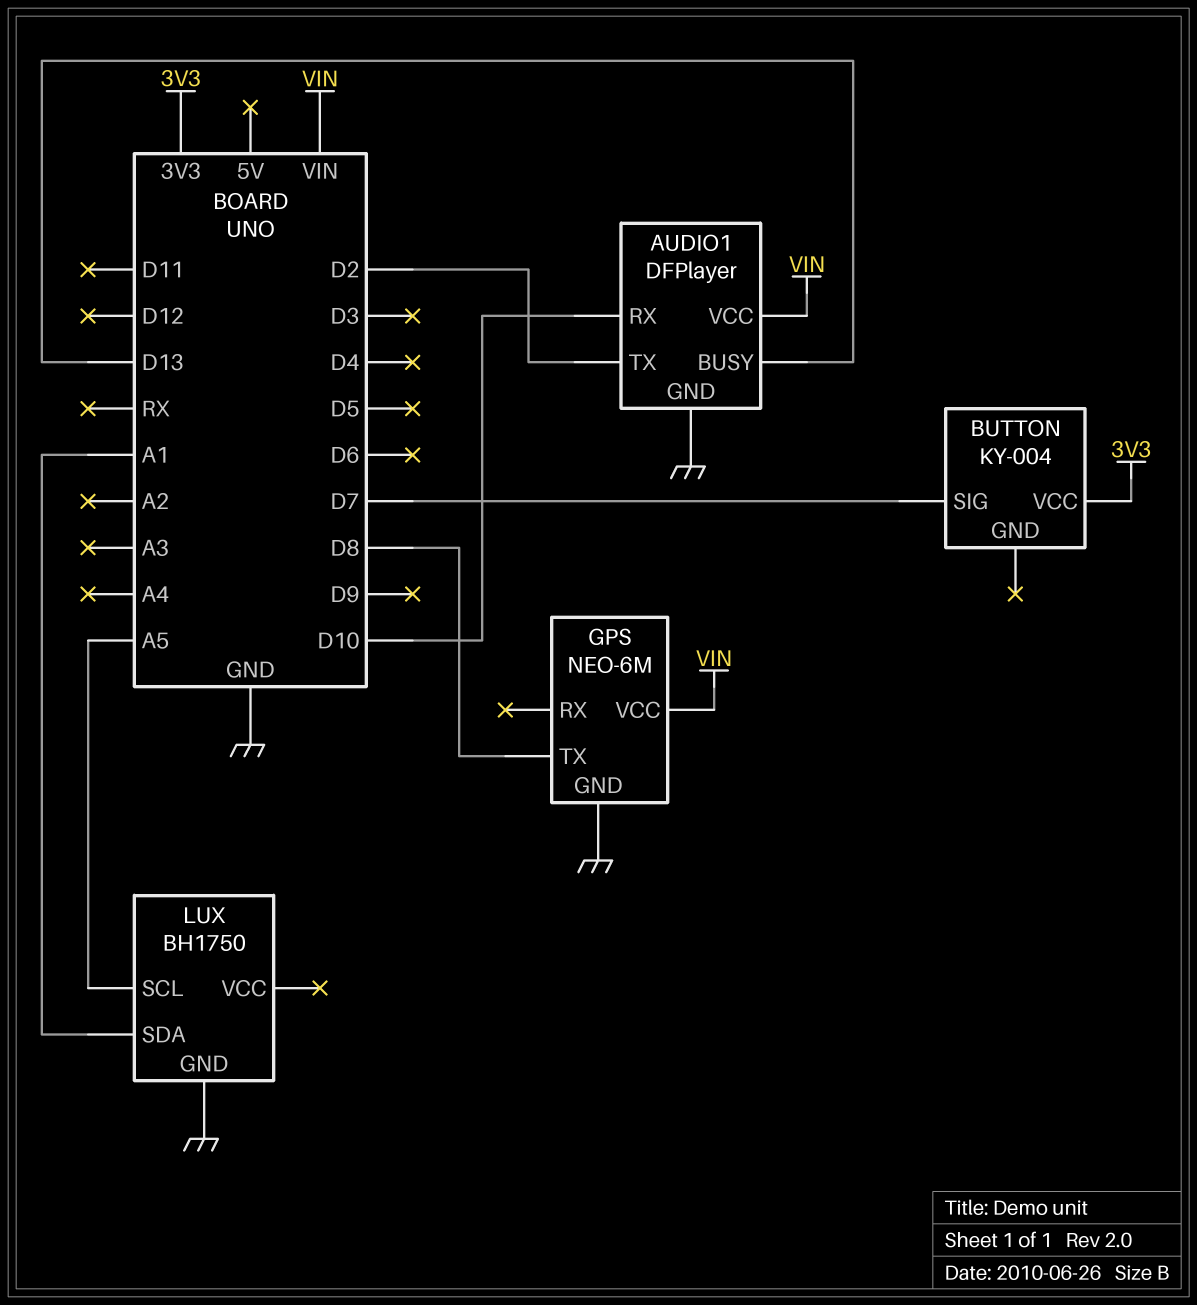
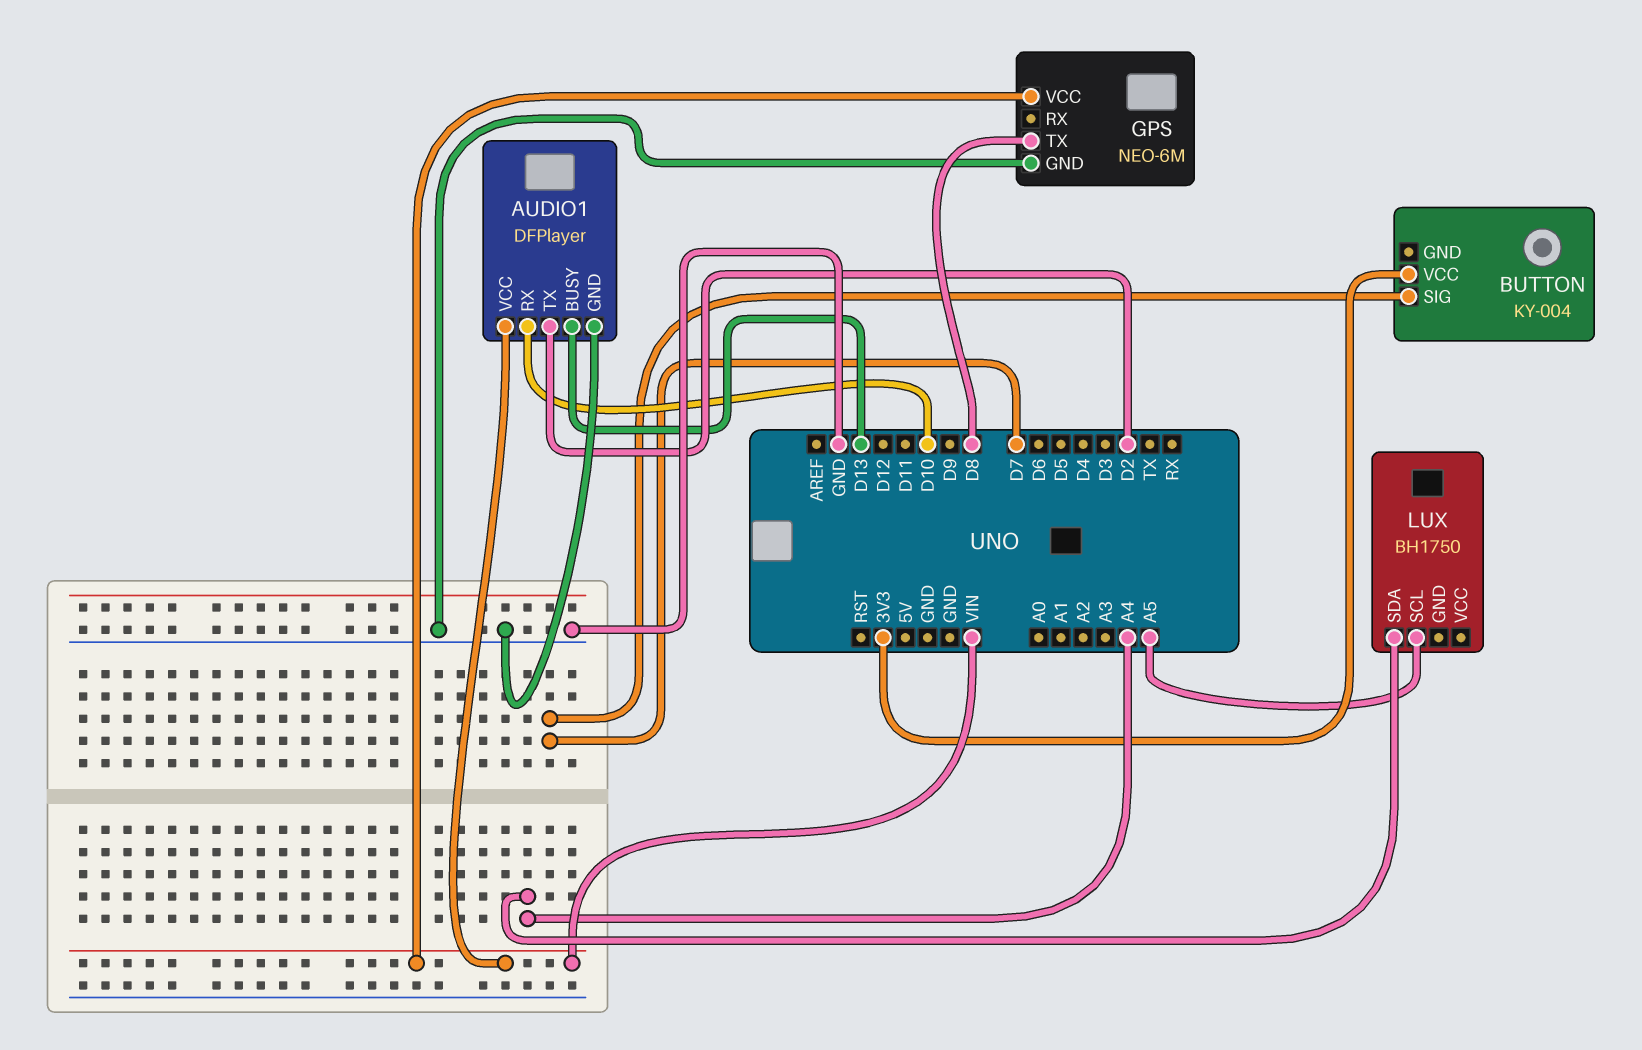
LUX pin GND: GND -> none
LUX pin SDA: A1 -> A4

